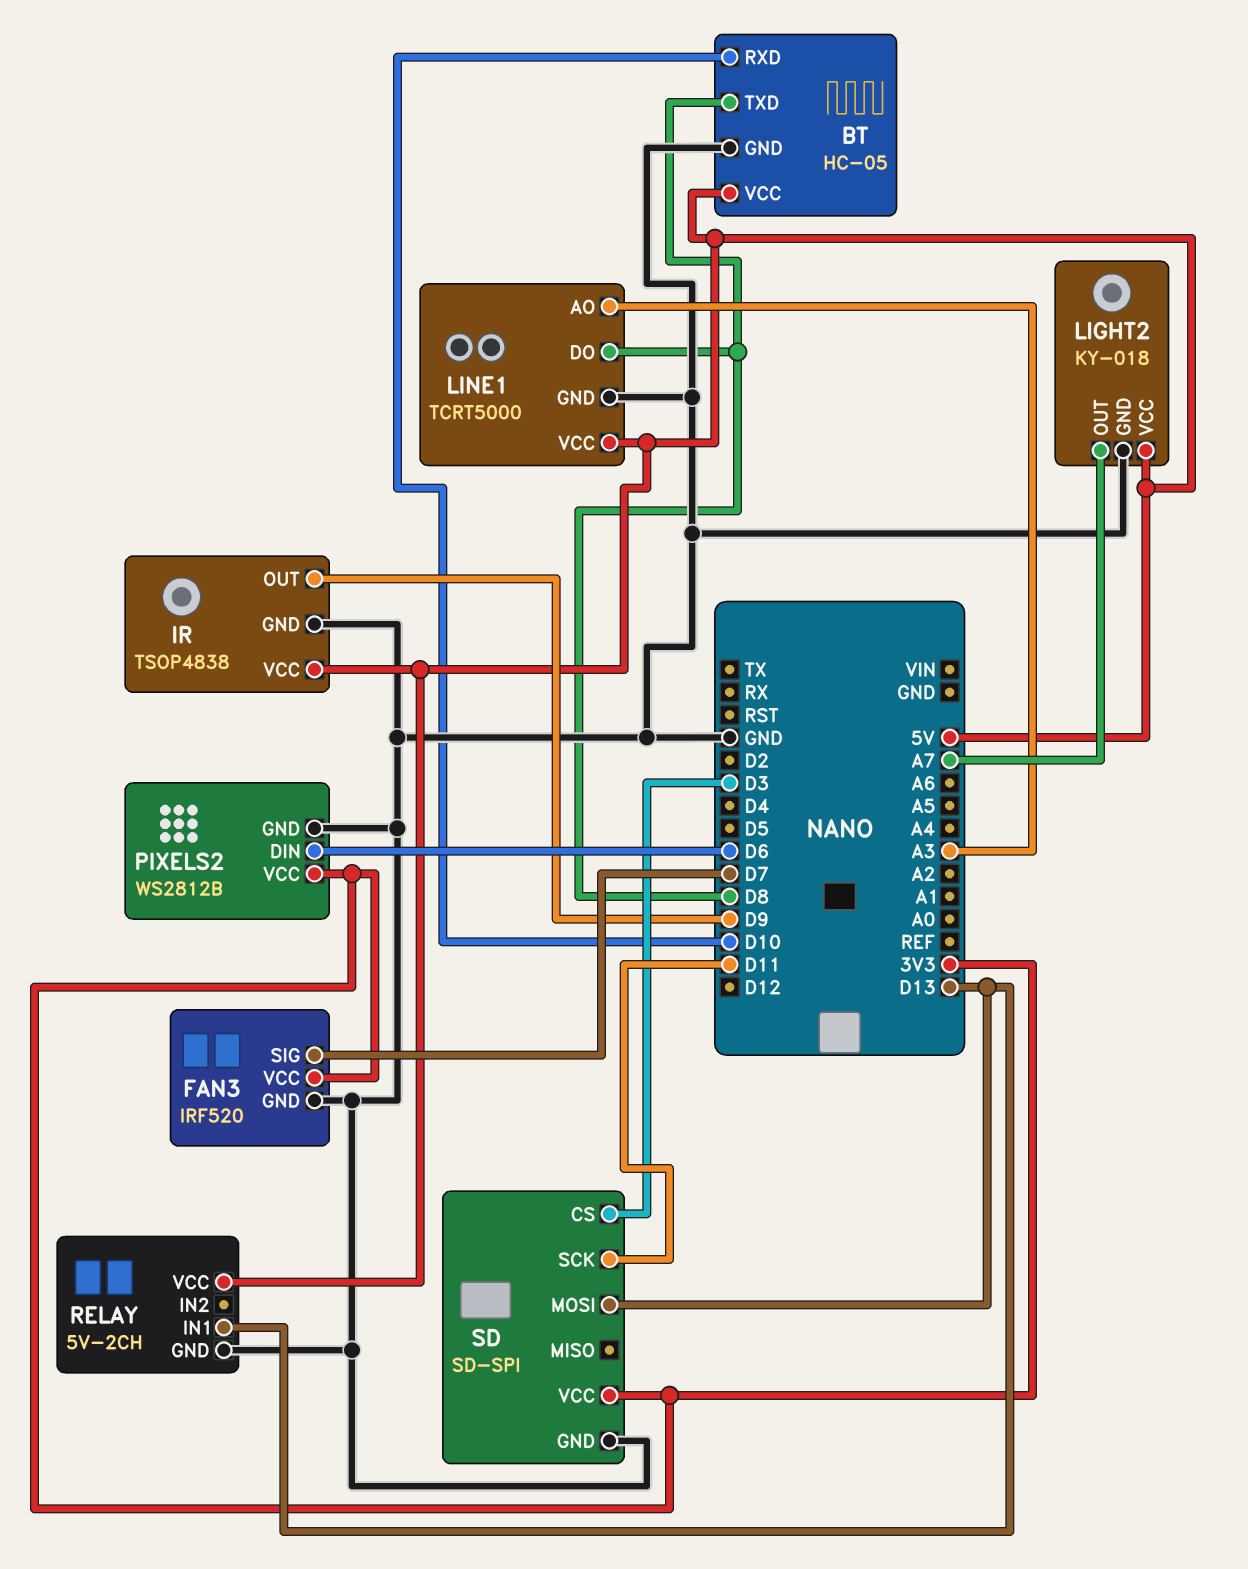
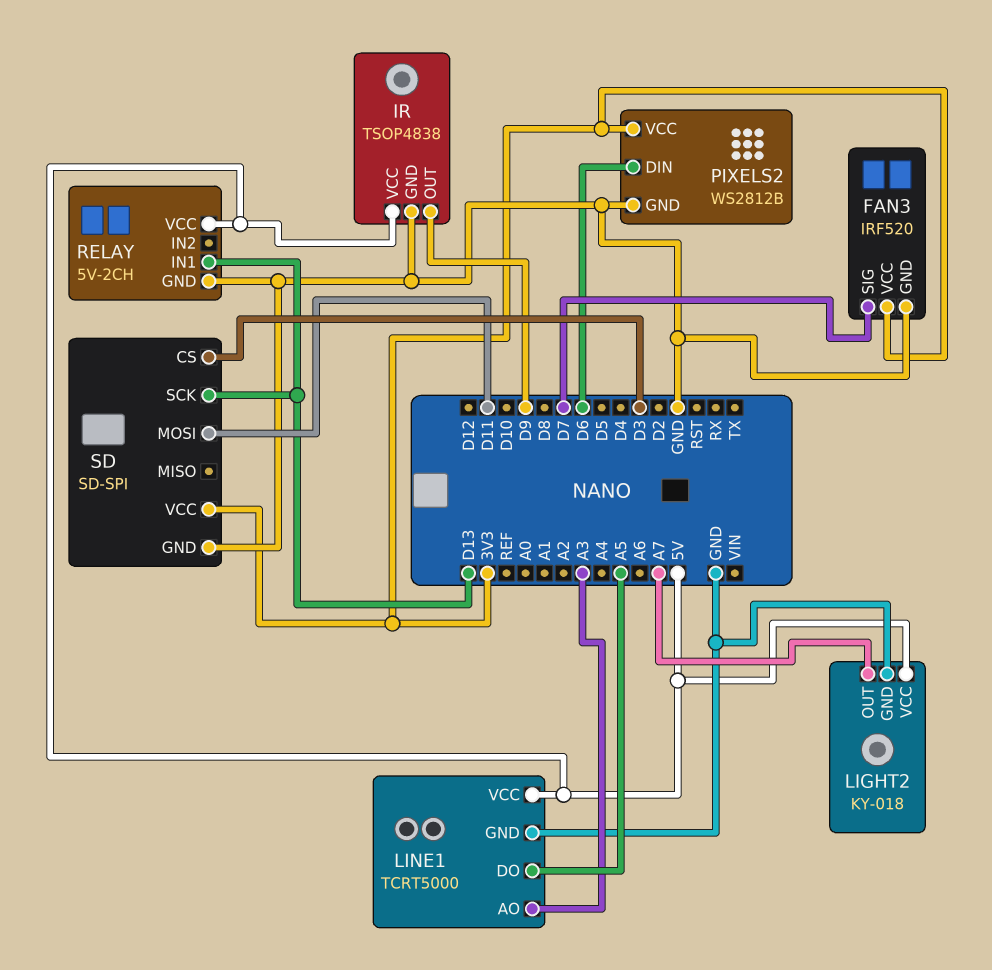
BT: HC-05 -> none
BT pin GND: GND -> none
BT pin RXD: D10 -> none
BT pin TXD: D8 -> none
BT pin VCC: 5V -> none
LINE1 pin DO: D8 -> A5
SD pin MOSI: D13 -> D11
SD pin SCK: D11 -> D13

